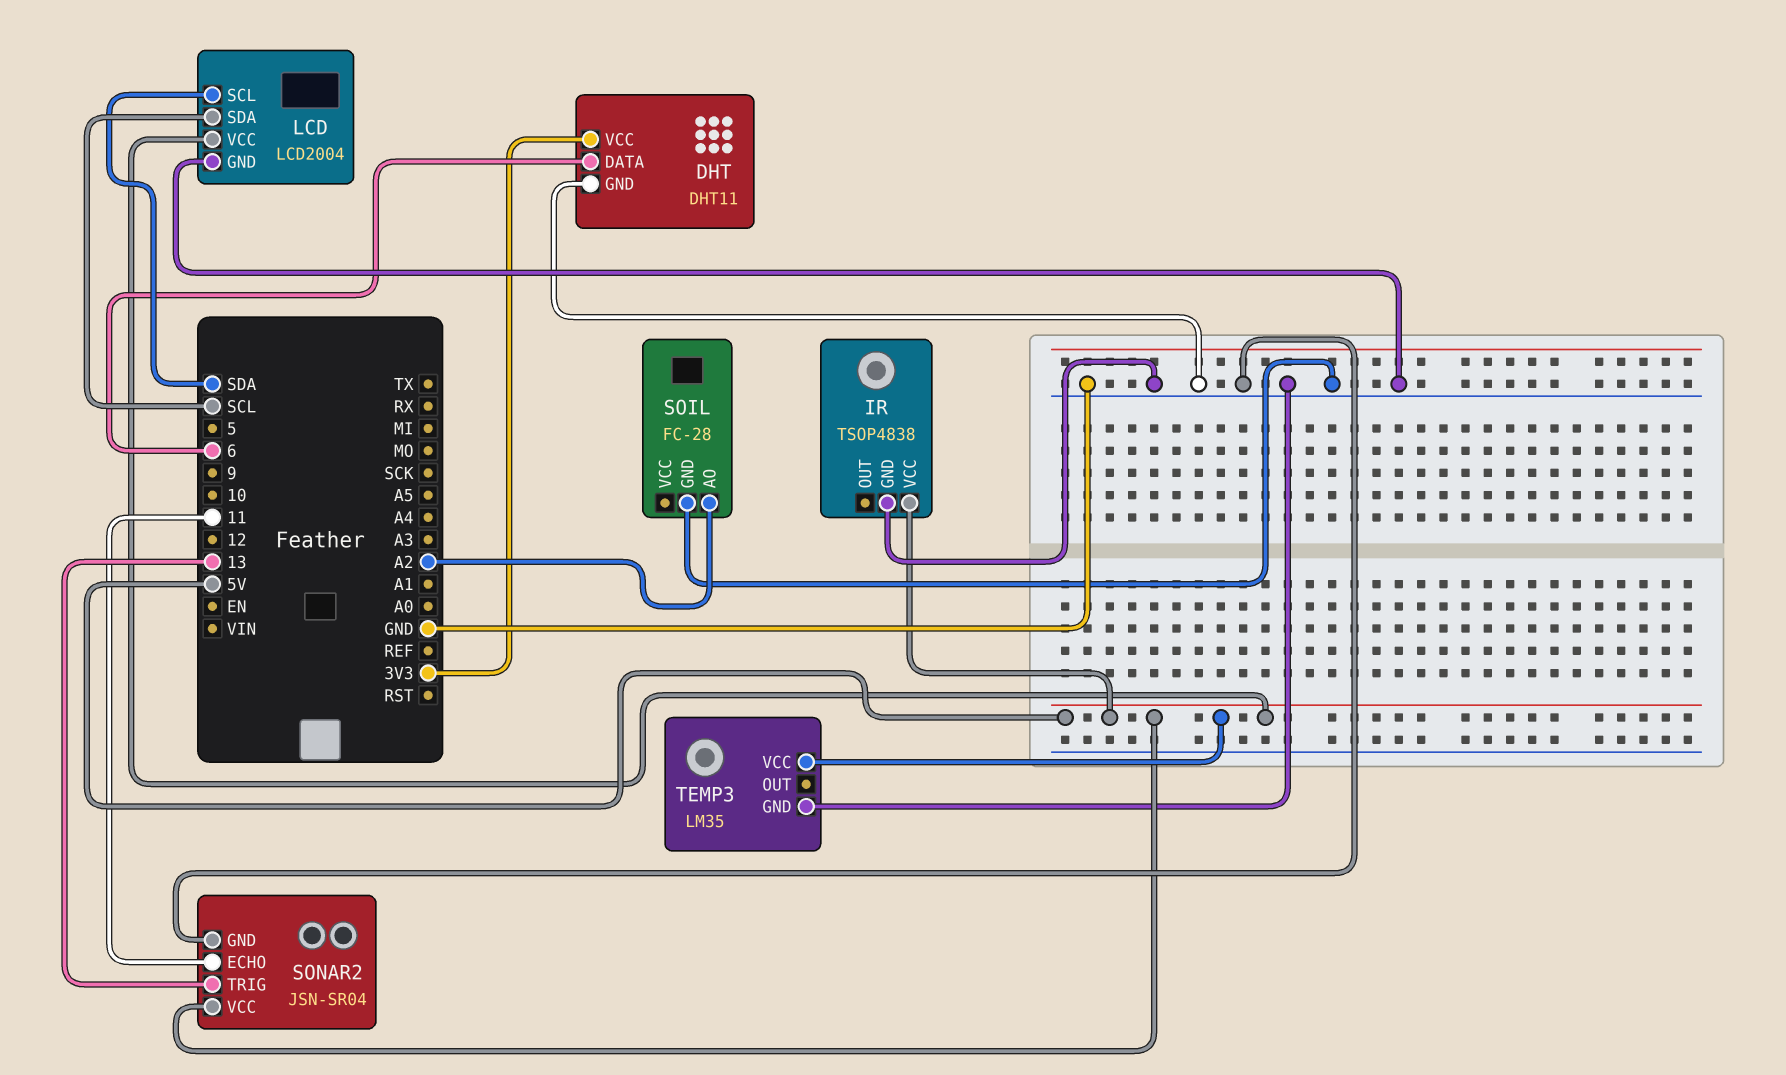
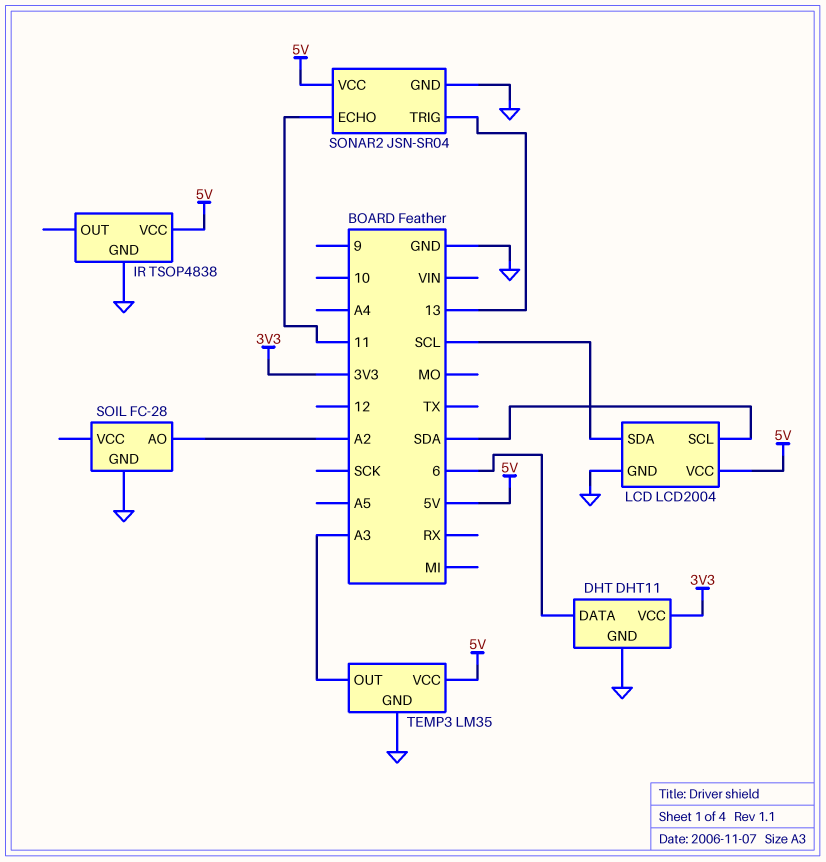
TEMP3 pin OUT: none -> A3

